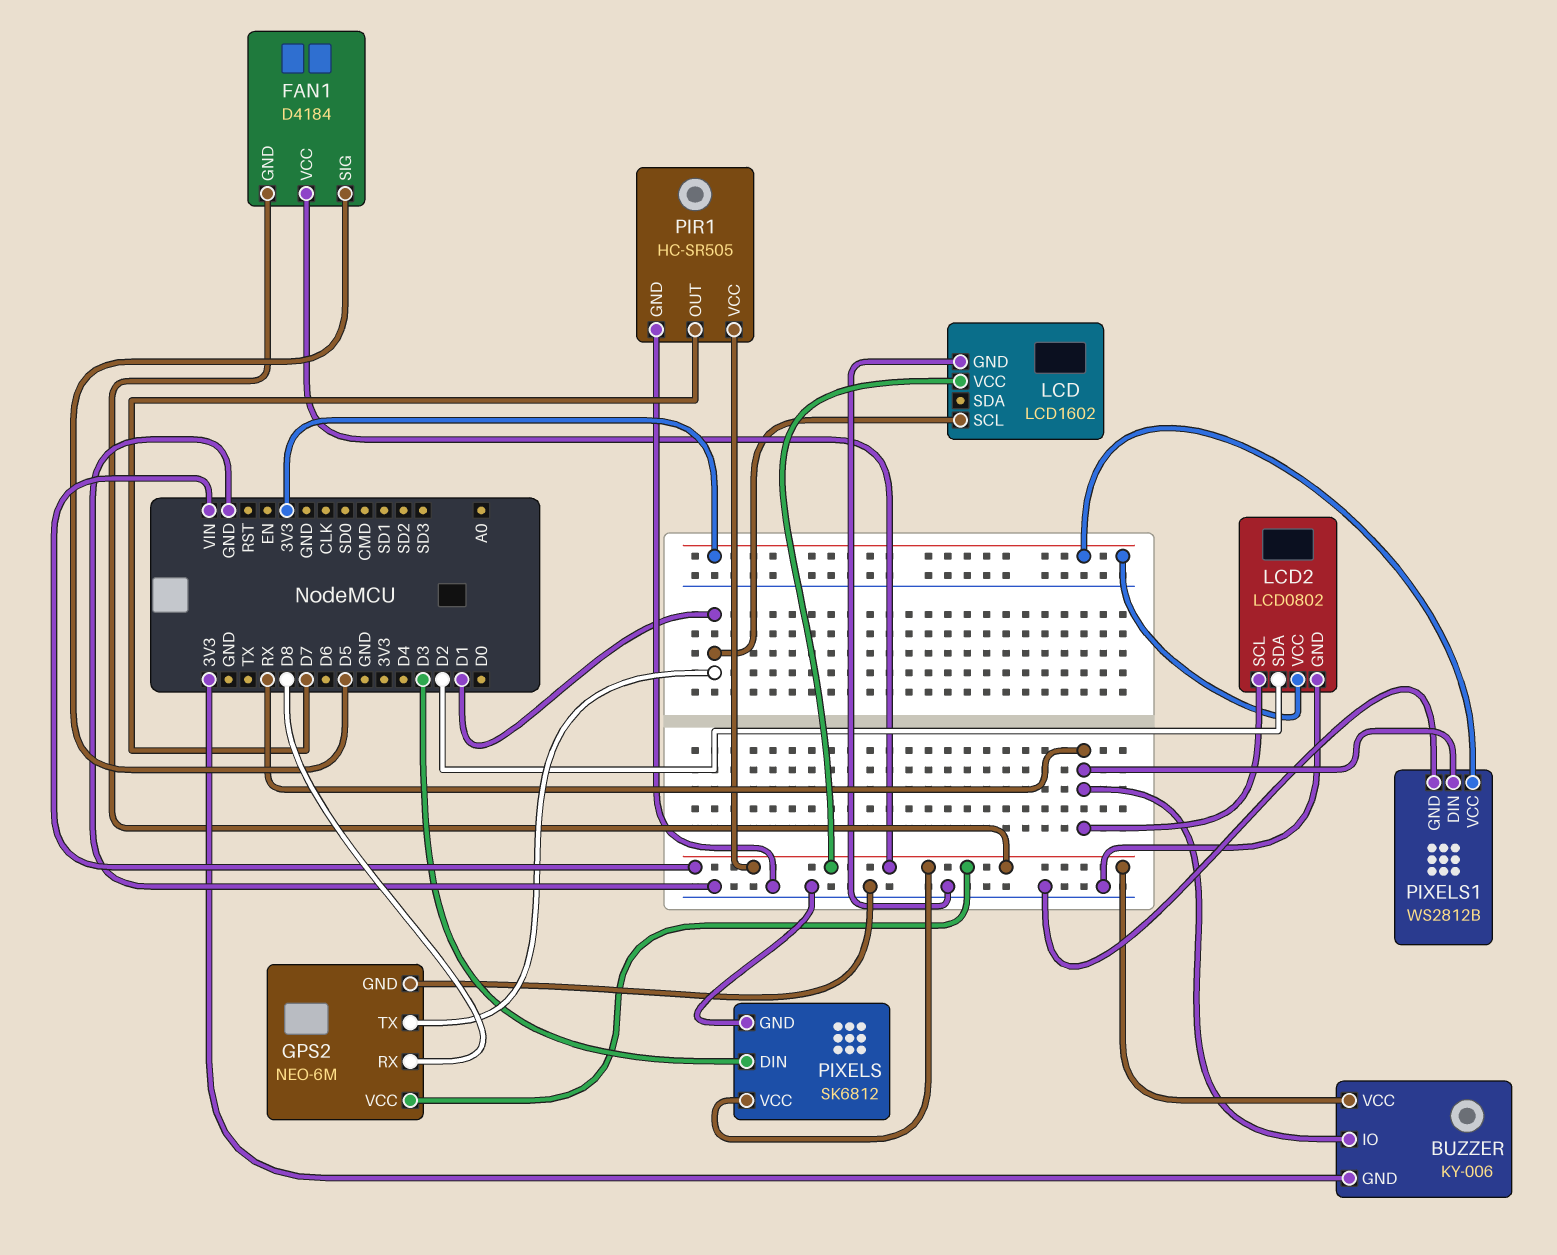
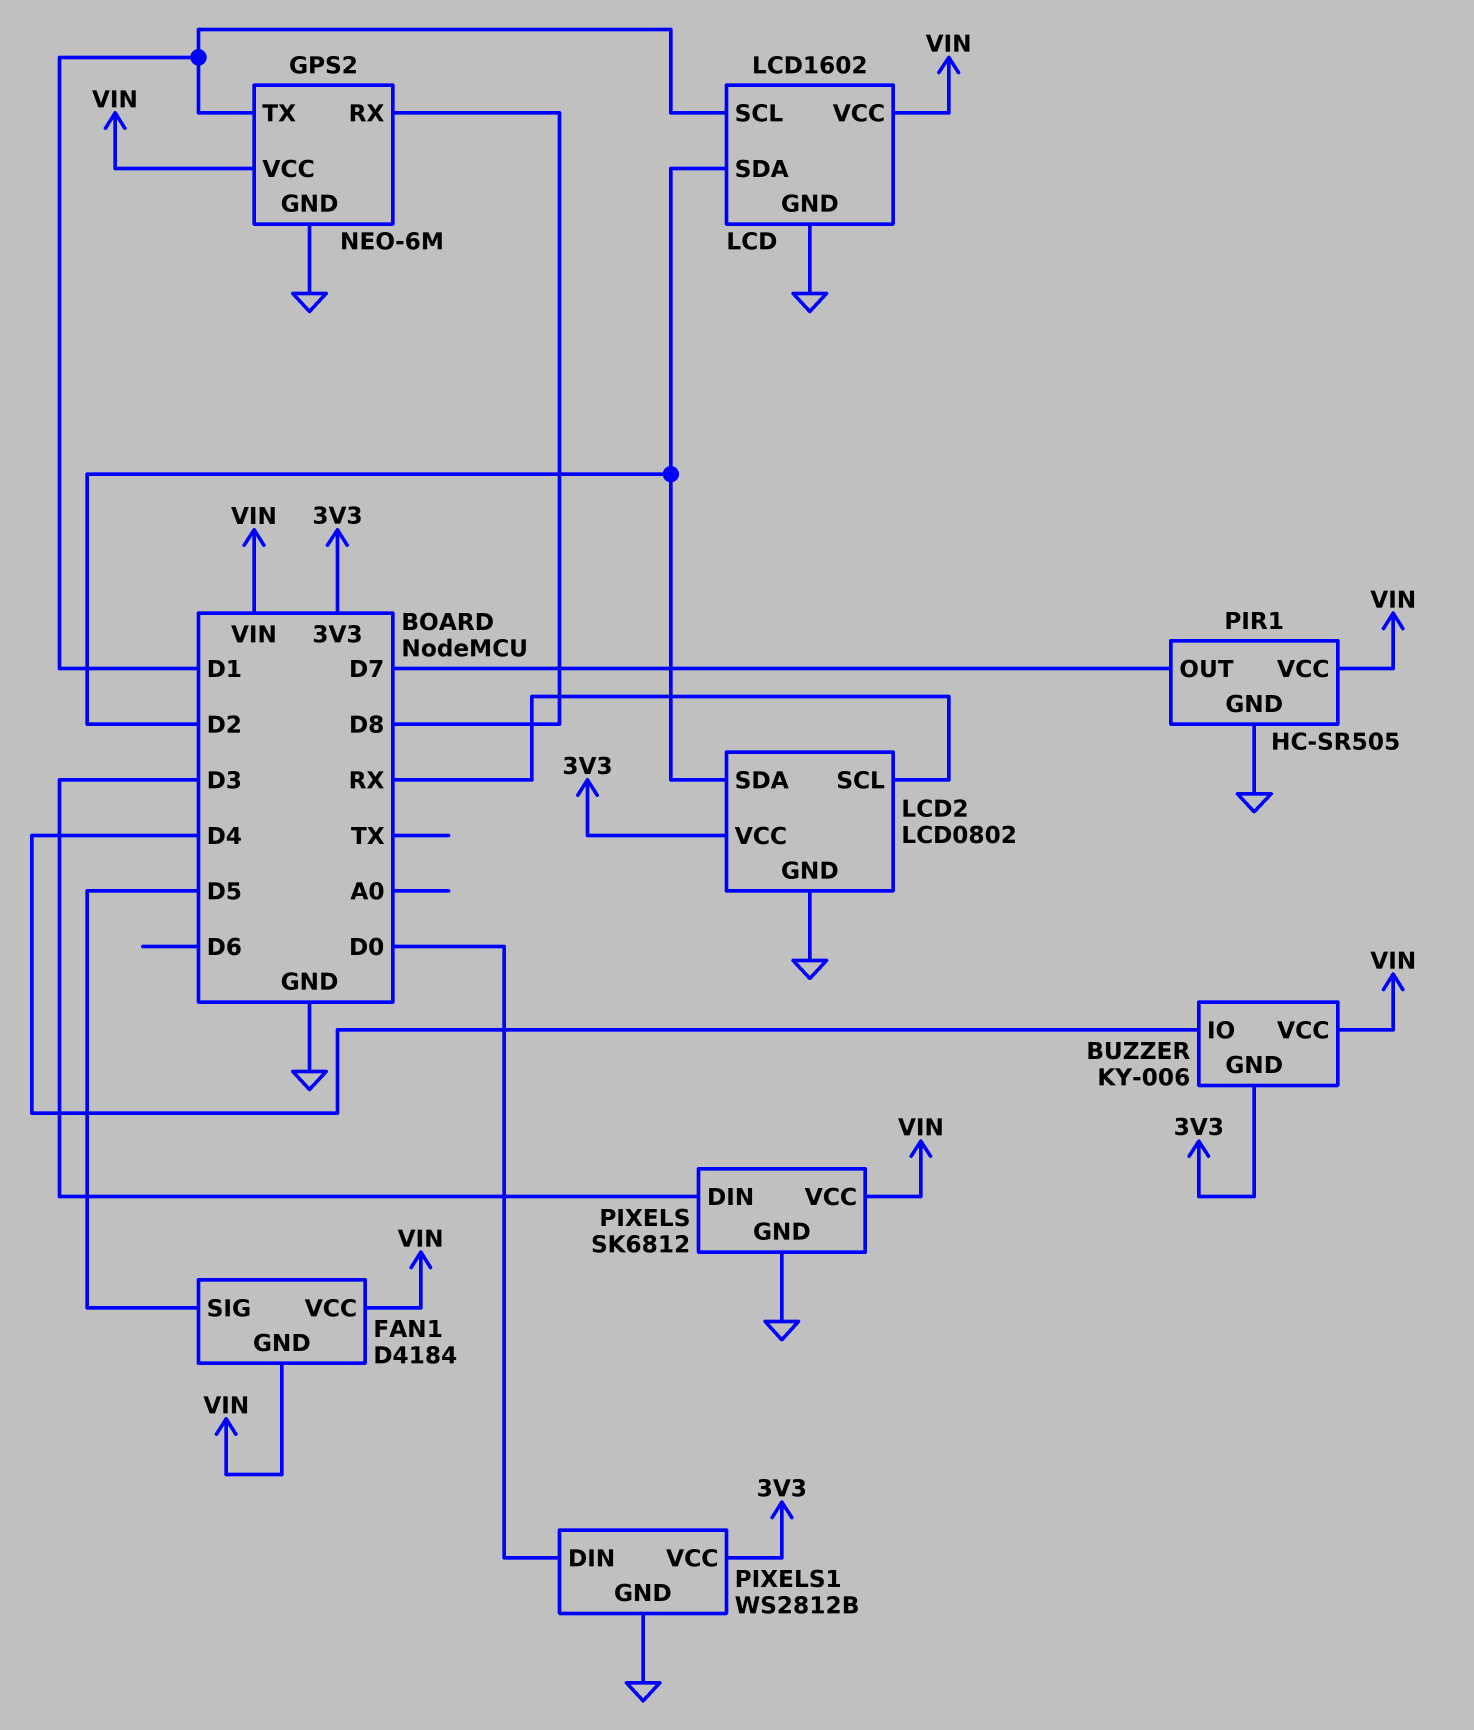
BUZZER pin IO: RX -> D4
LCD pin SDA: none -> D2
PIXELS1 pin DIN: RX -> D0

